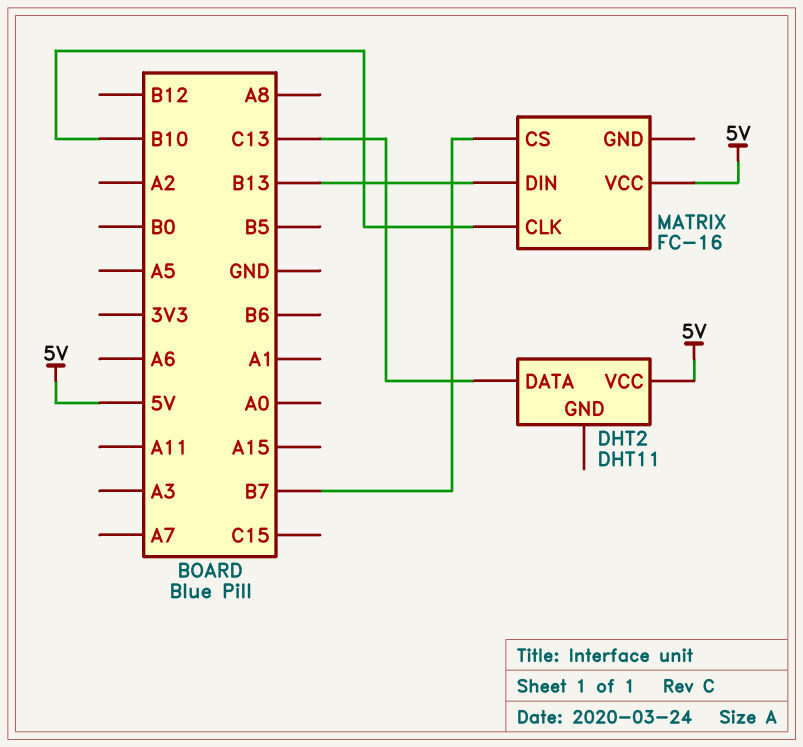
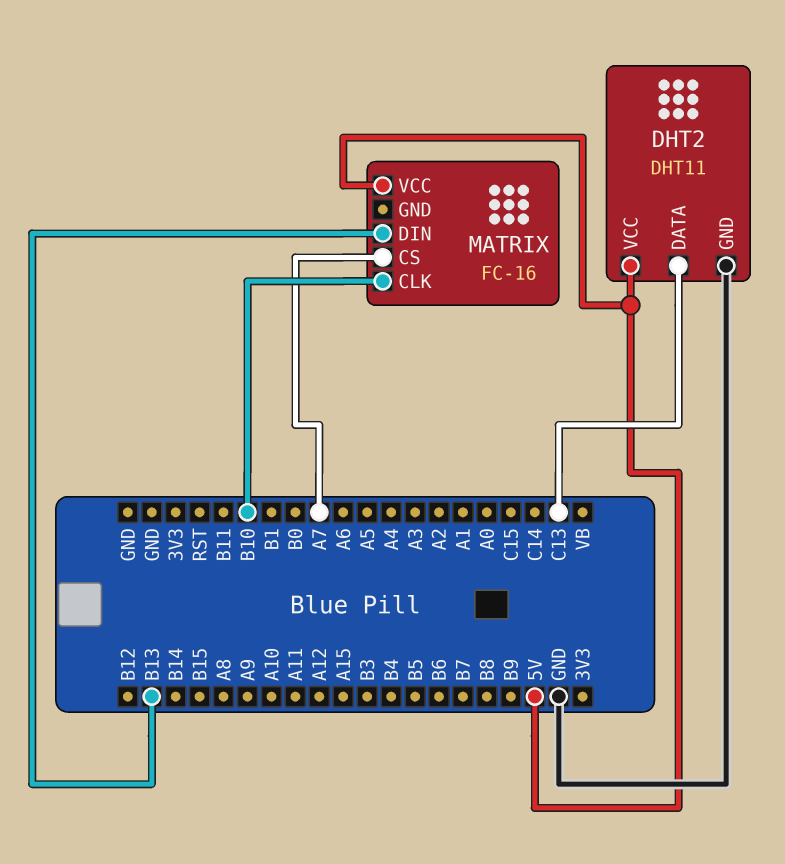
DHT2 pin GND: none -> GND
MATRIX pin CS: B7 -> A7

